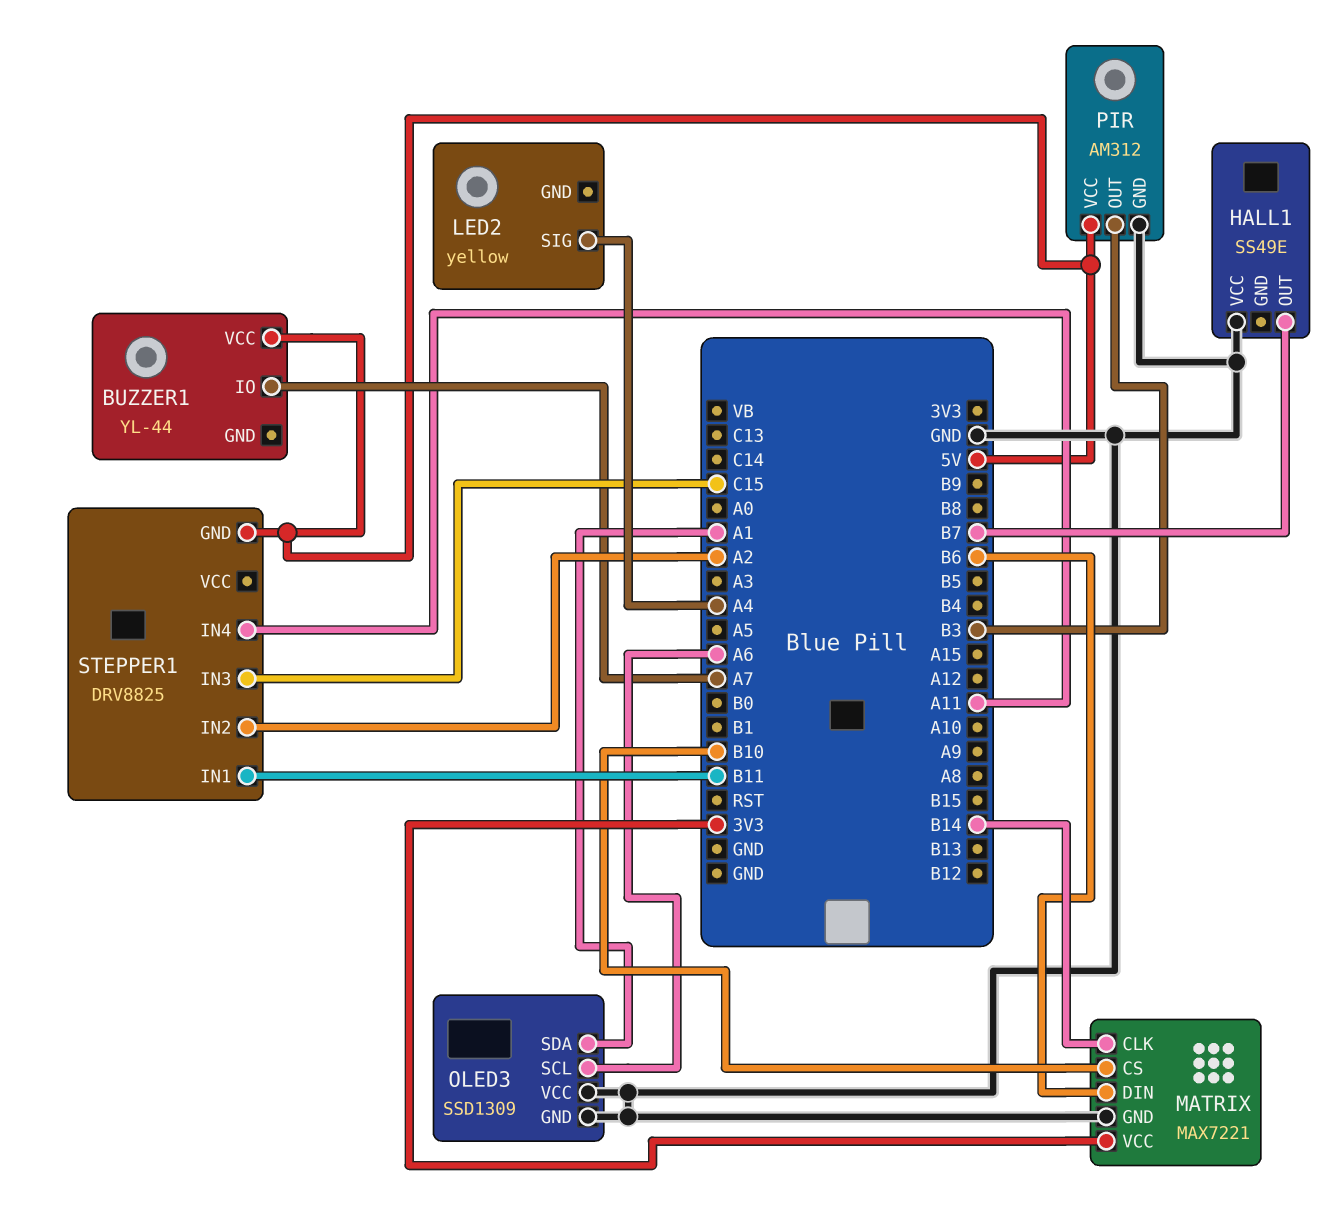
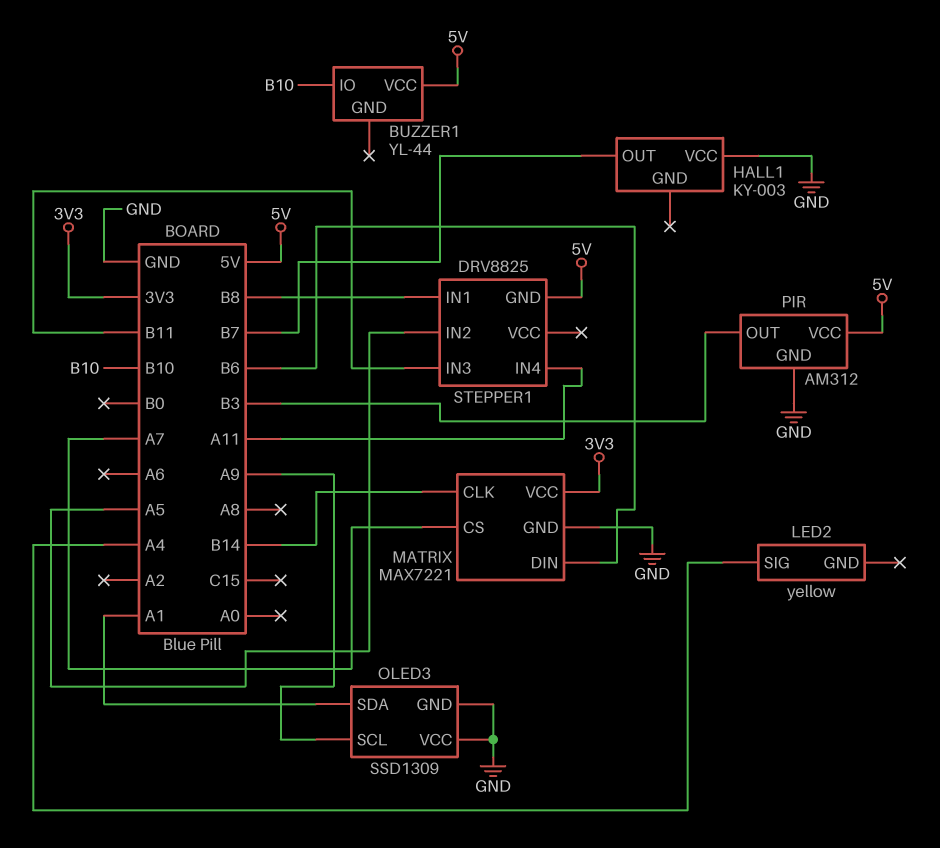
BUZZER1 pin IO: A7 -> B10
HALL1: SS49E -> KY-003
MATRIX pin CS: B10 -> A7
OLED3 pin SCL: A6 -> A9
STEPPER1 pin IN1: B11 -> B8
STEPPER1 pin IN2: A2 -> A5
STEPPER1 pin IN3: C15 -> B11

